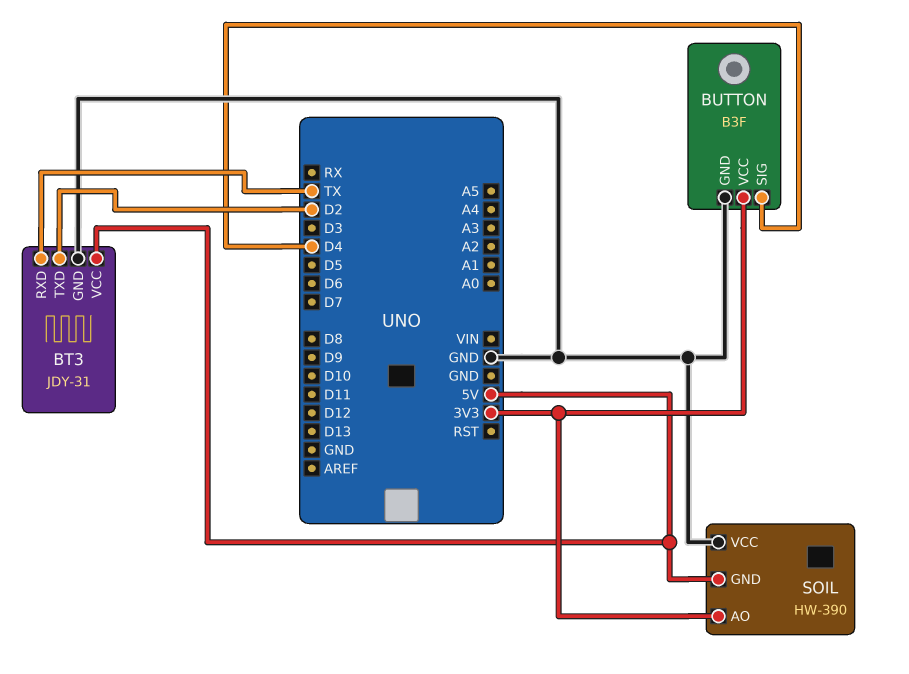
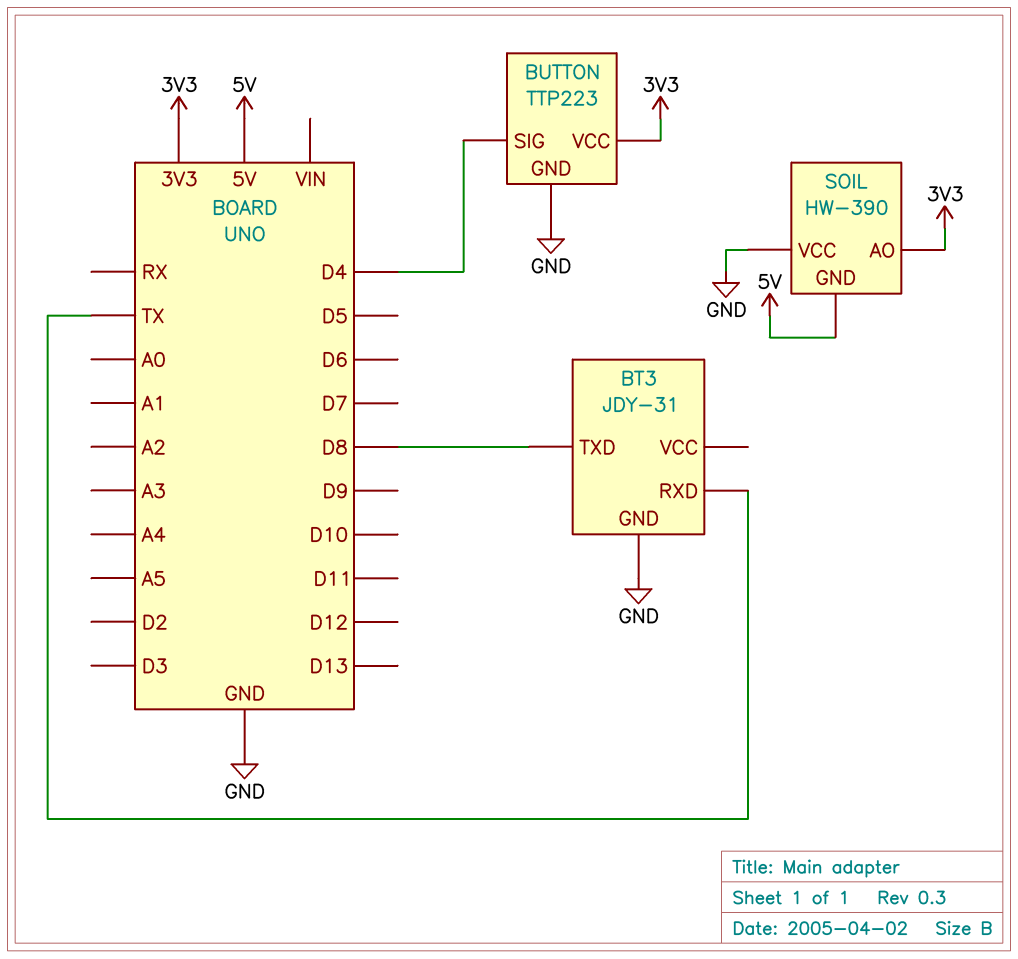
BT3 pin TXD: D2 -> D8
BT3 pin VCC: 5V -> none
BUTTON: B3F -> TTP223

